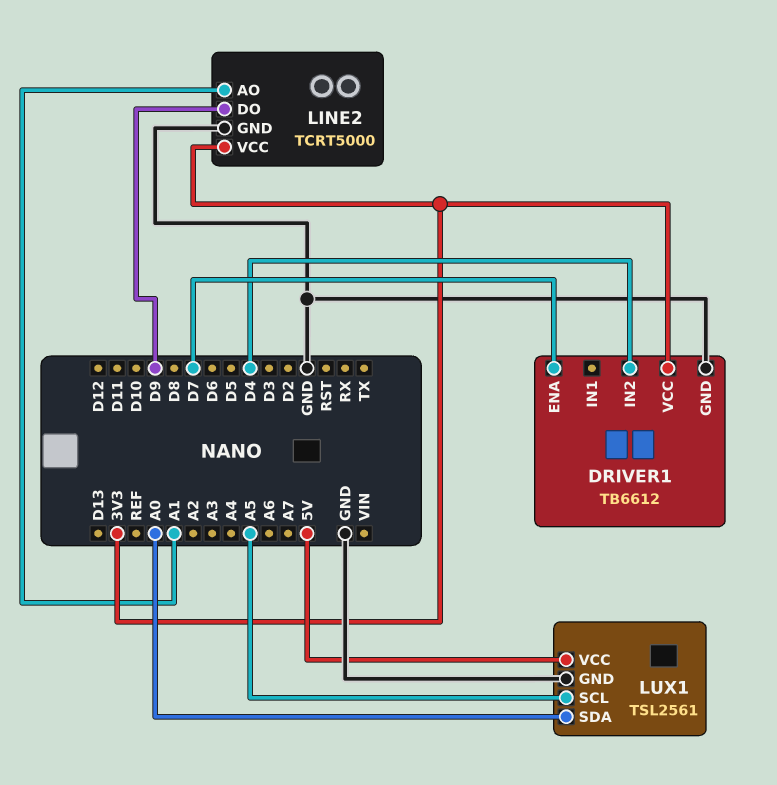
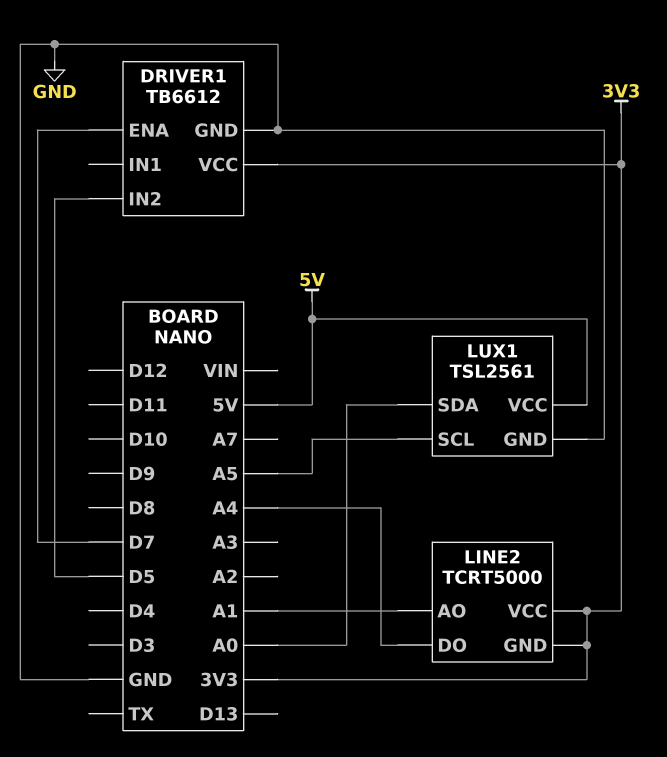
DRIVER1 pin IN2: D4 -> D5
LINE2 pin DO: D9 -> A4
LINE2 pin GND: GND -> 3V3

